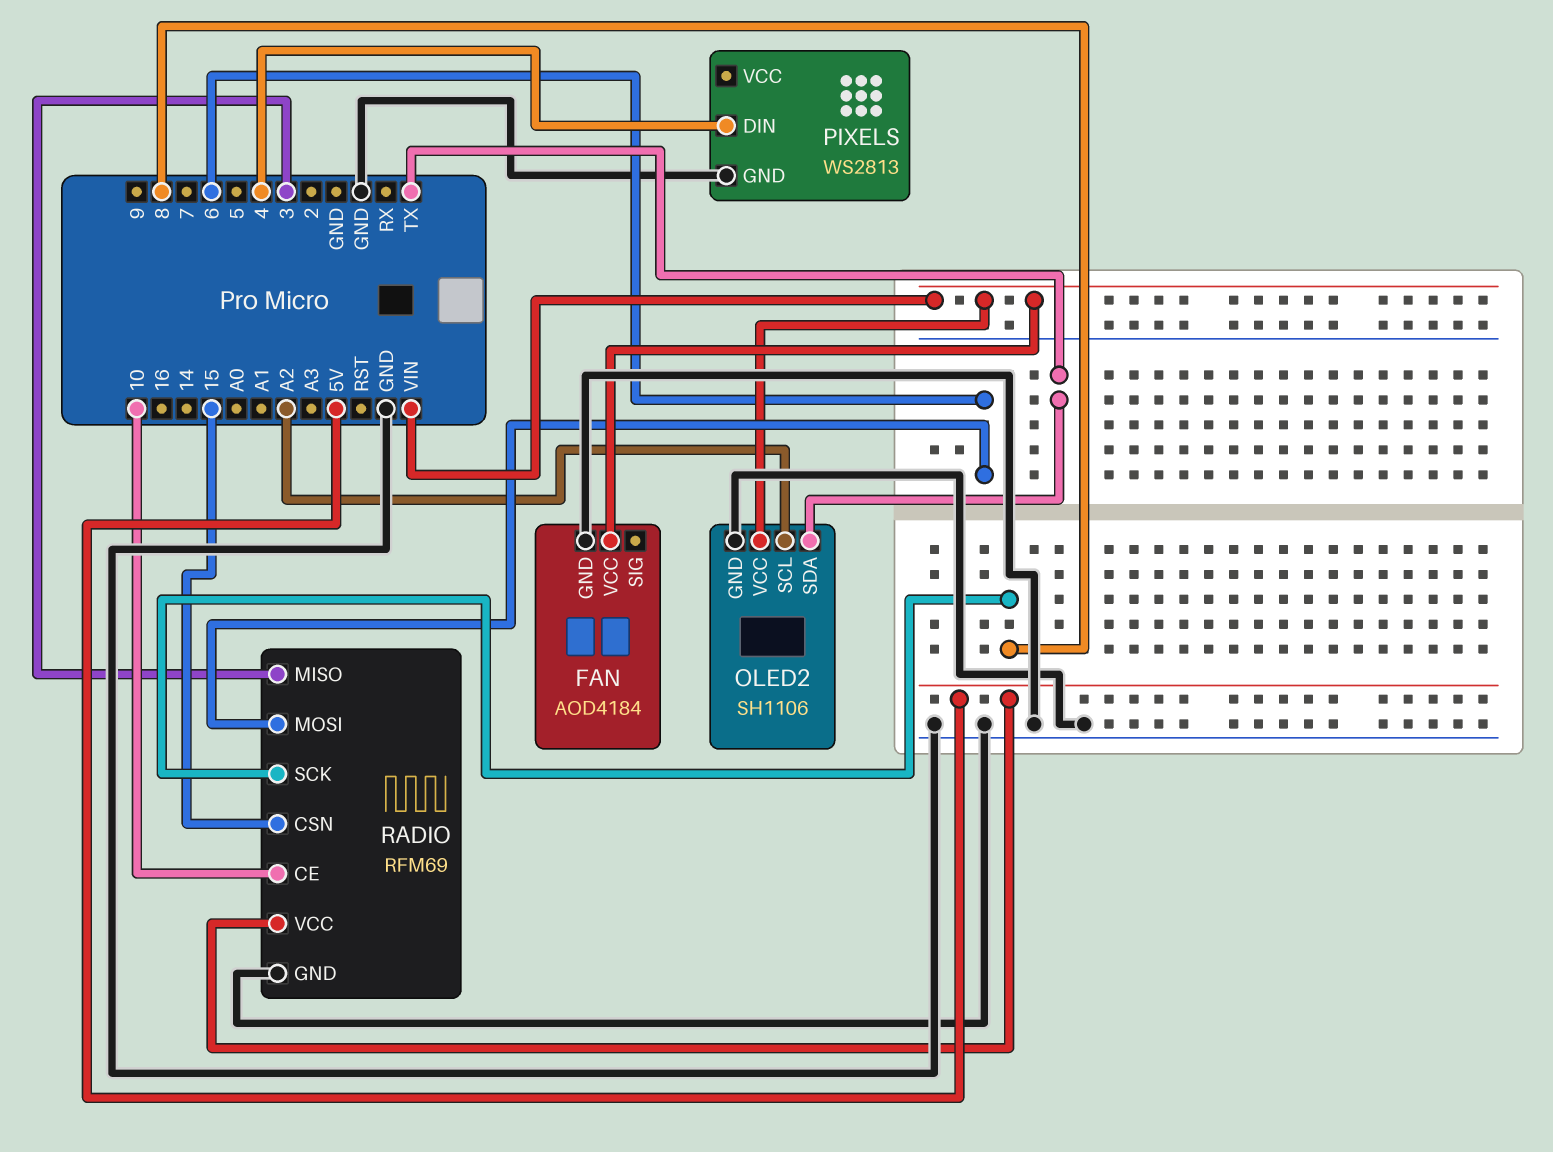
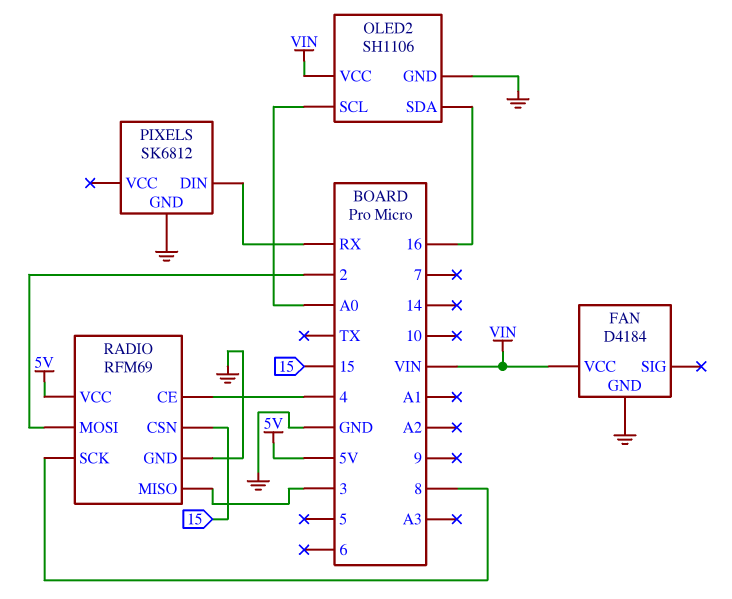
FAN: AOD4184 -> D4184
OLED2 pin SCL: A2 -> A0
OLED2 pin SDA: TX -> 16
PIXELS: WS2813 -> SK6812
PIXELS pin DIN: 4 -> RX
RADIO pin CE: 10 -> 4
RADIO pin MOSI: 6 -> 2

